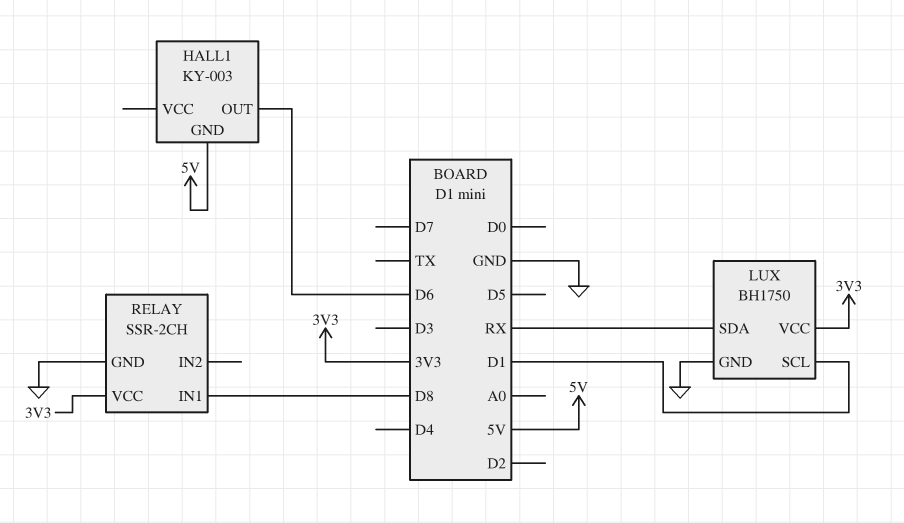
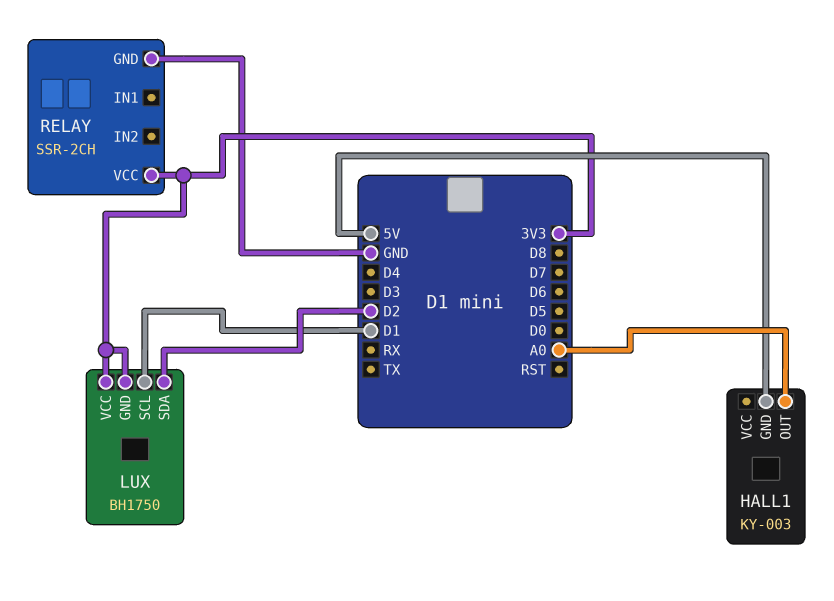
HALL1 pin OUT: D6 -> A0
LUX pin GND: GND -> 3V3
LUX pin SDA: RX -> D2
RELAY pin IN1: D8 -> none

